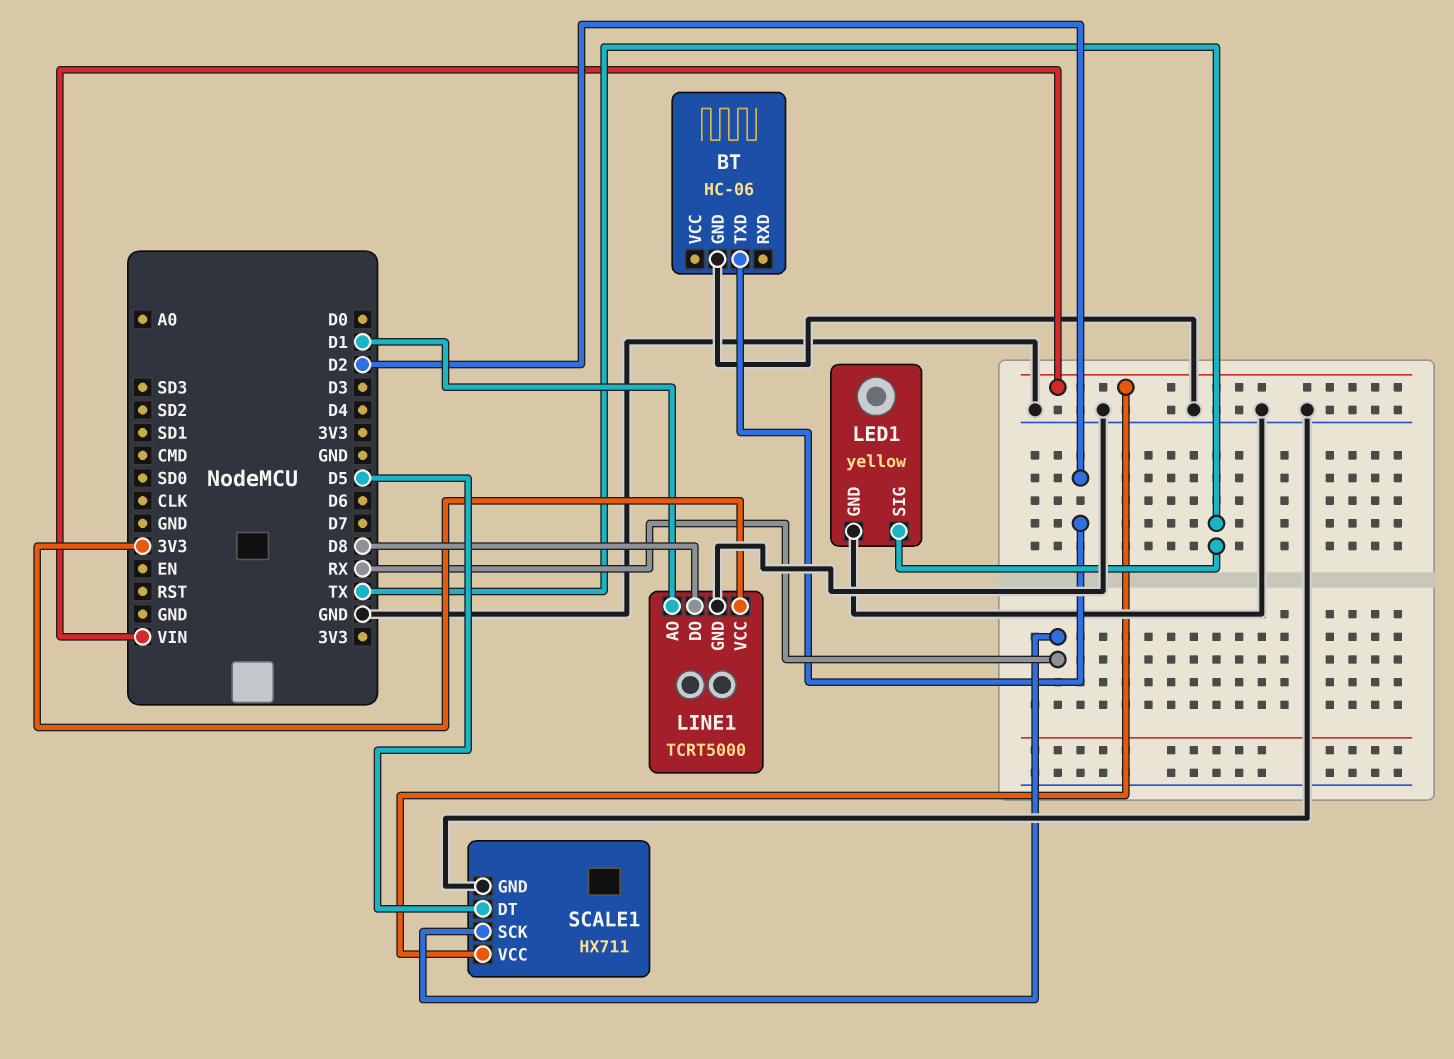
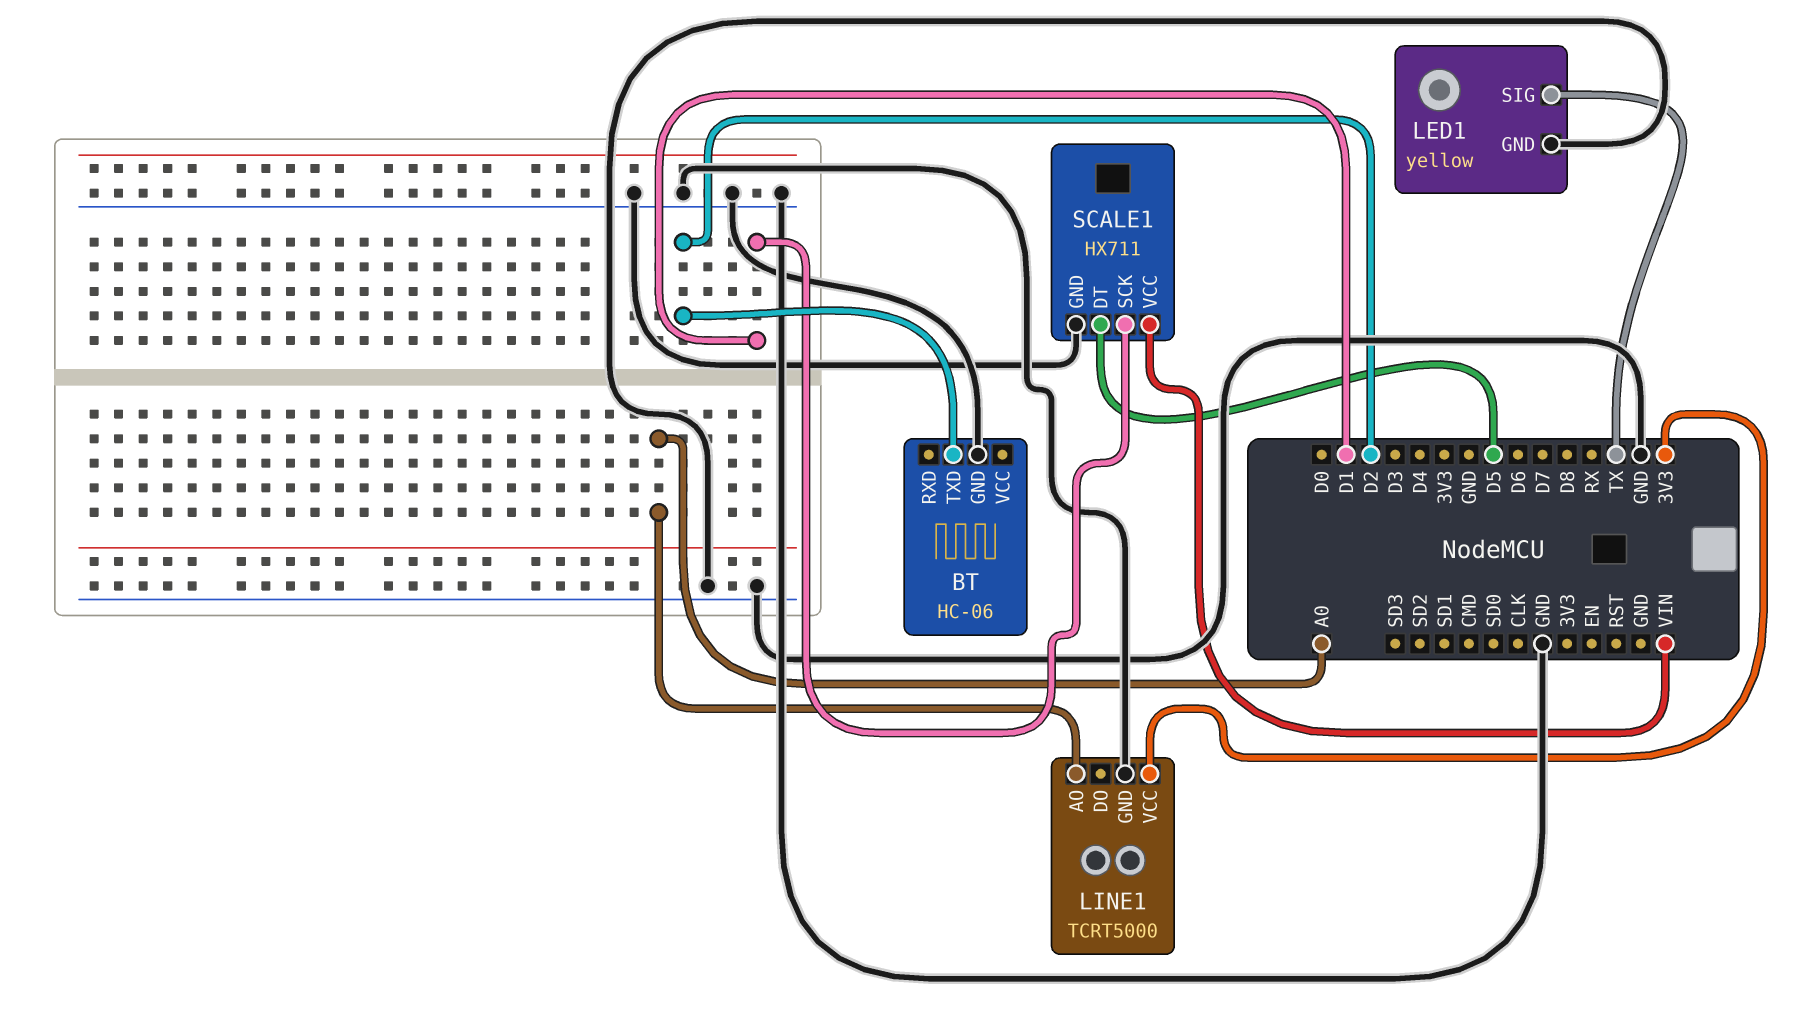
LINE1 pin AO: D1 -> A0
LINE1 pin DO: D8 -> none
SCALE1 pin SCK: RX -> D1

